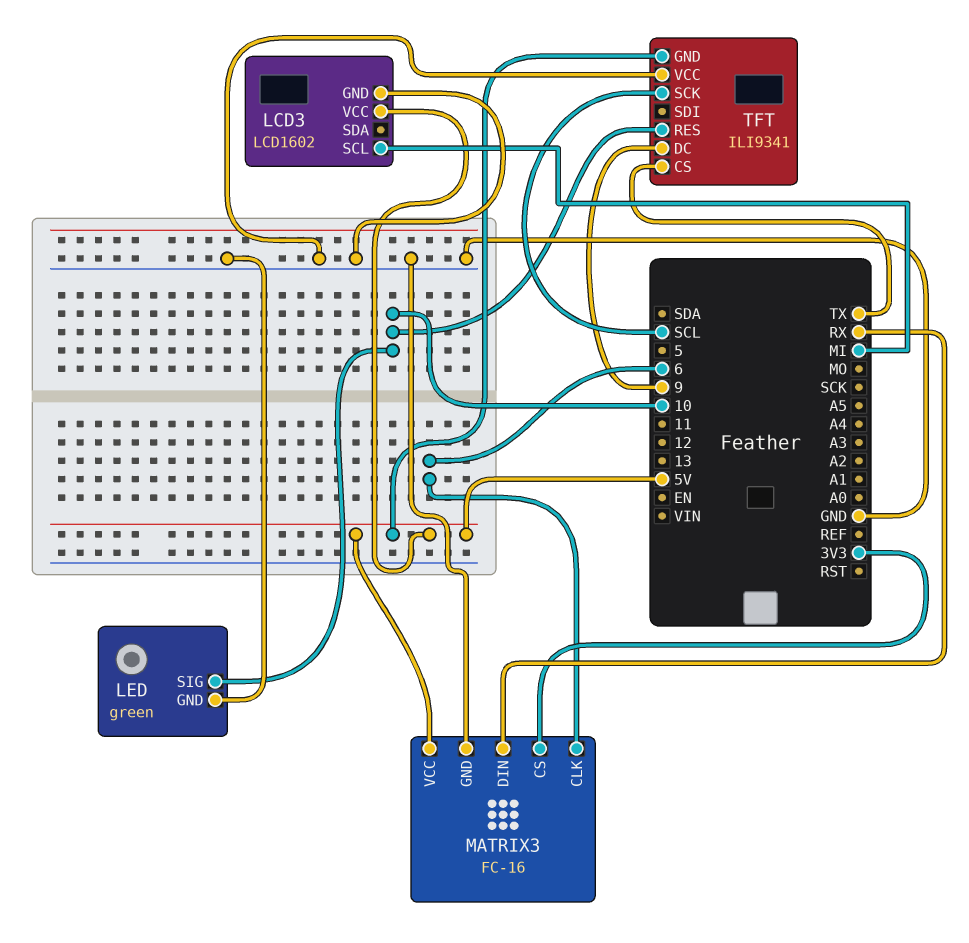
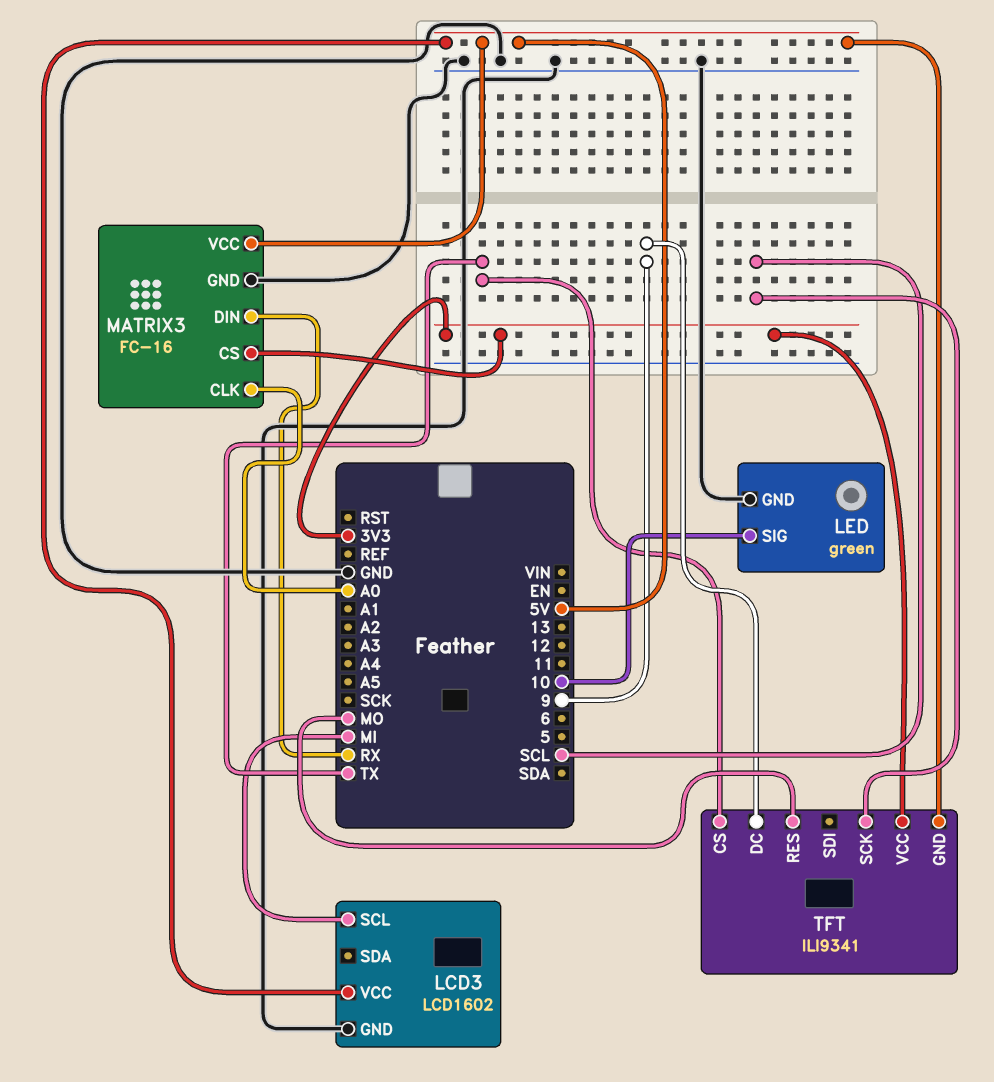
MATRIX3 pin CLK: 6 -> A0
TFT pin RES: 10 -> MO
TFT pin VCC: GND -> 3V3

